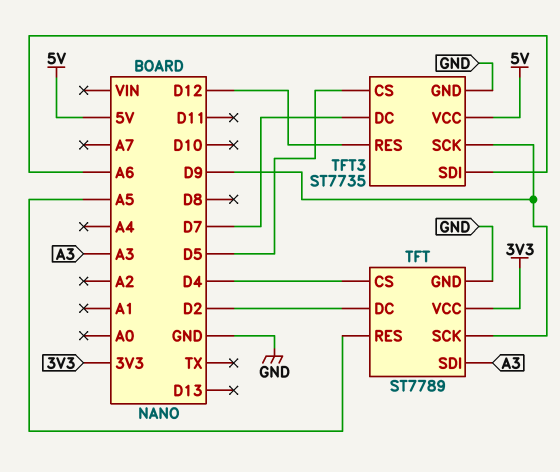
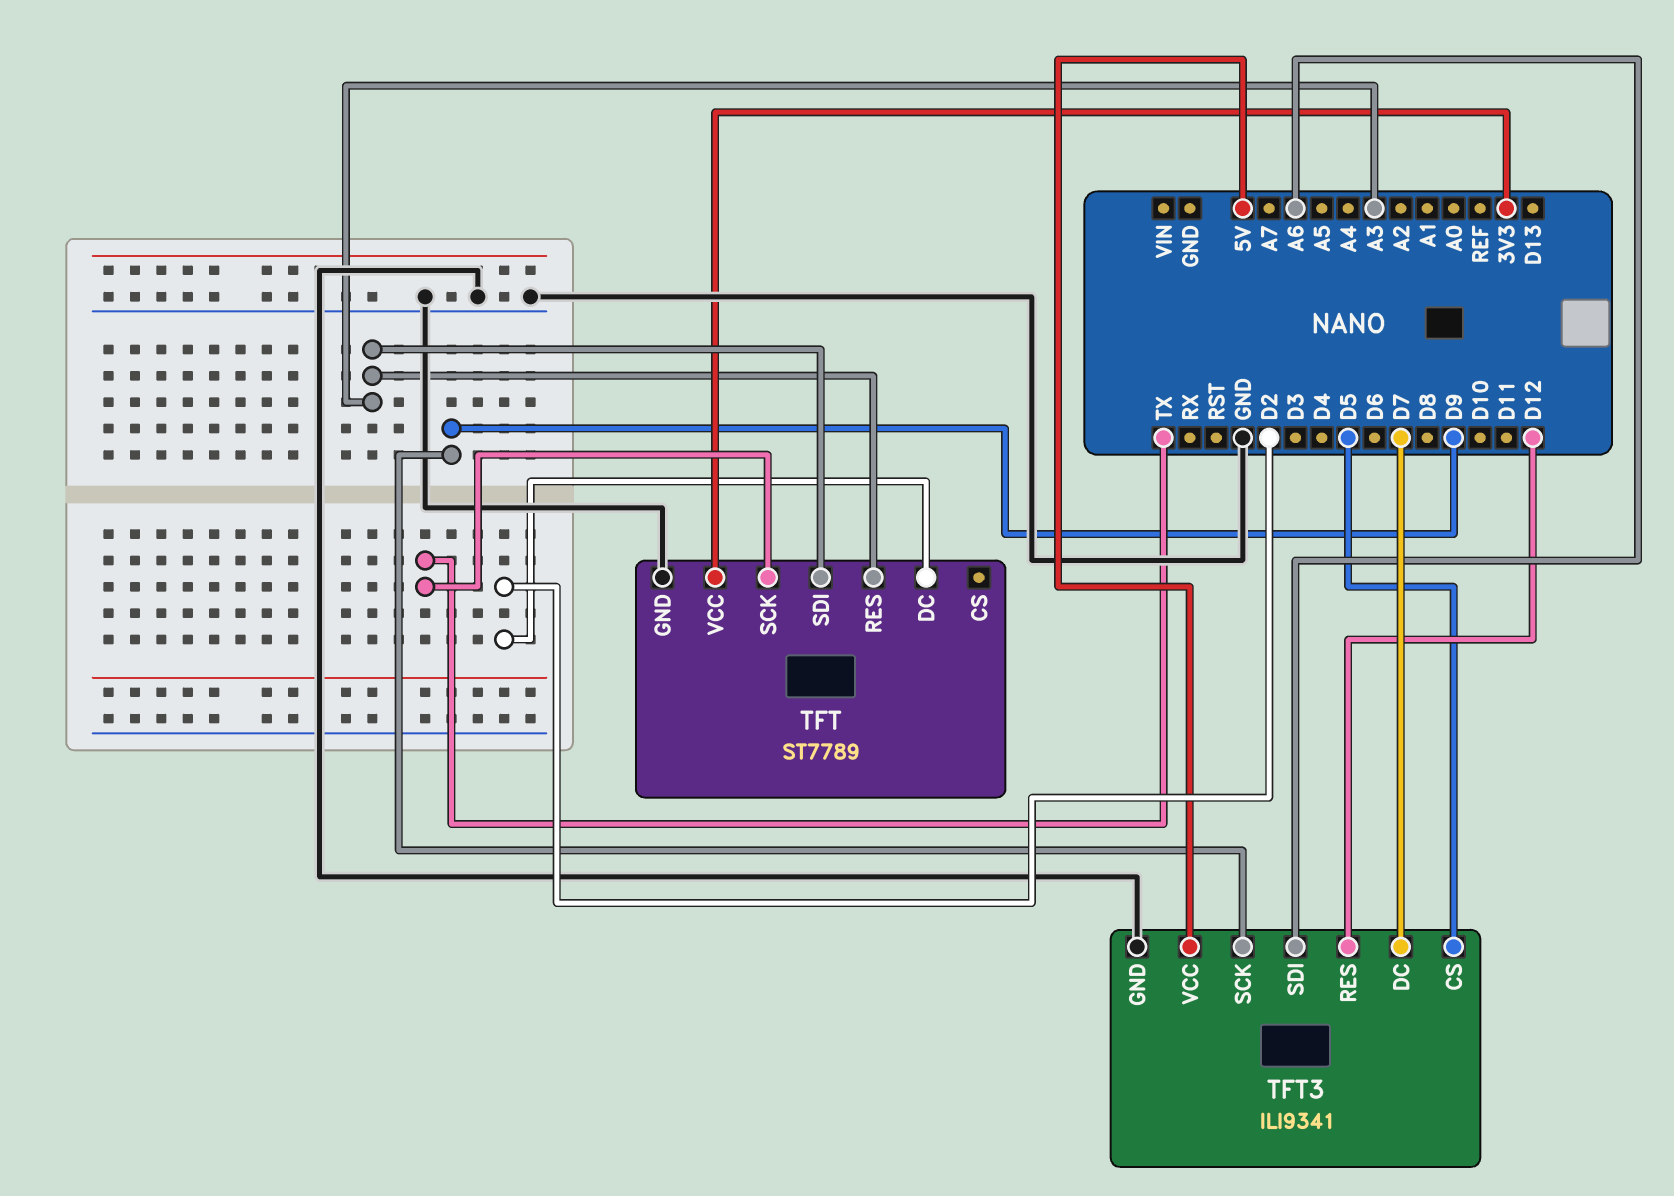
TFT pin CS: D4 -> none
TFT pin RES: A5 -> A3
TFT pin SCK: D9 -> TX
TFT3: ST7735 -> ILI9341

